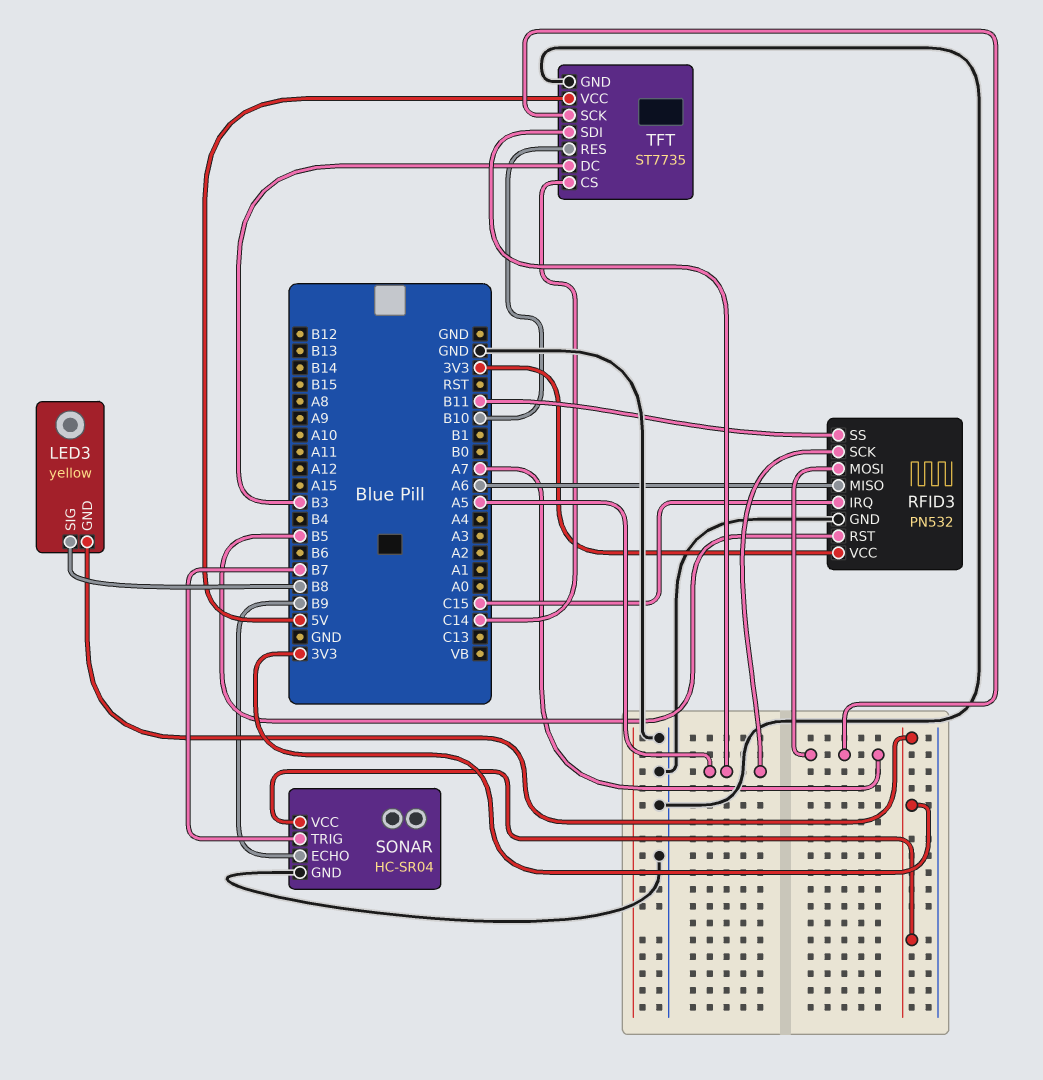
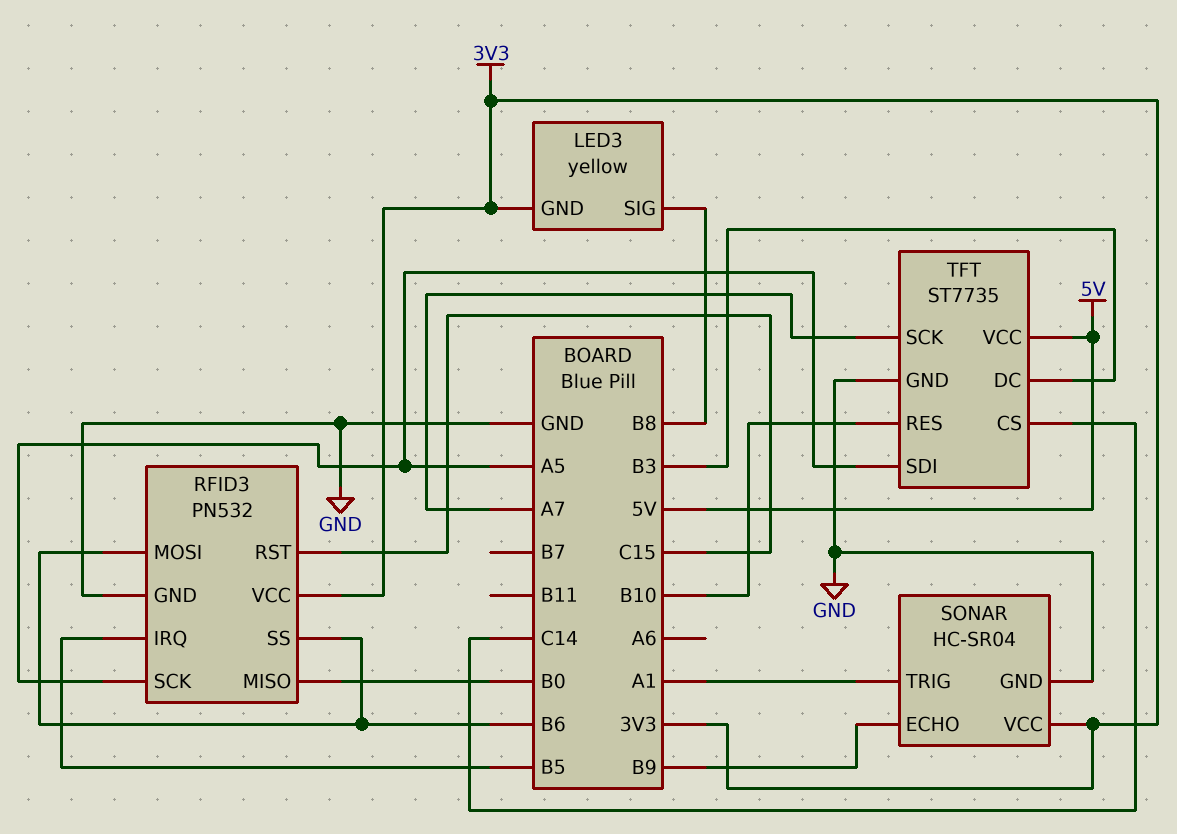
RFID3 pin IRQ: C15 -> B5
RFID3 pin MISO: A6 -> B0
RFID3 pin MOSI: A7 -> B6
RFID3 pin RST: B5 -> C15
RFID3 pin SS: B11 -> B6
SONAR pin TRIG: B7 -> A1

